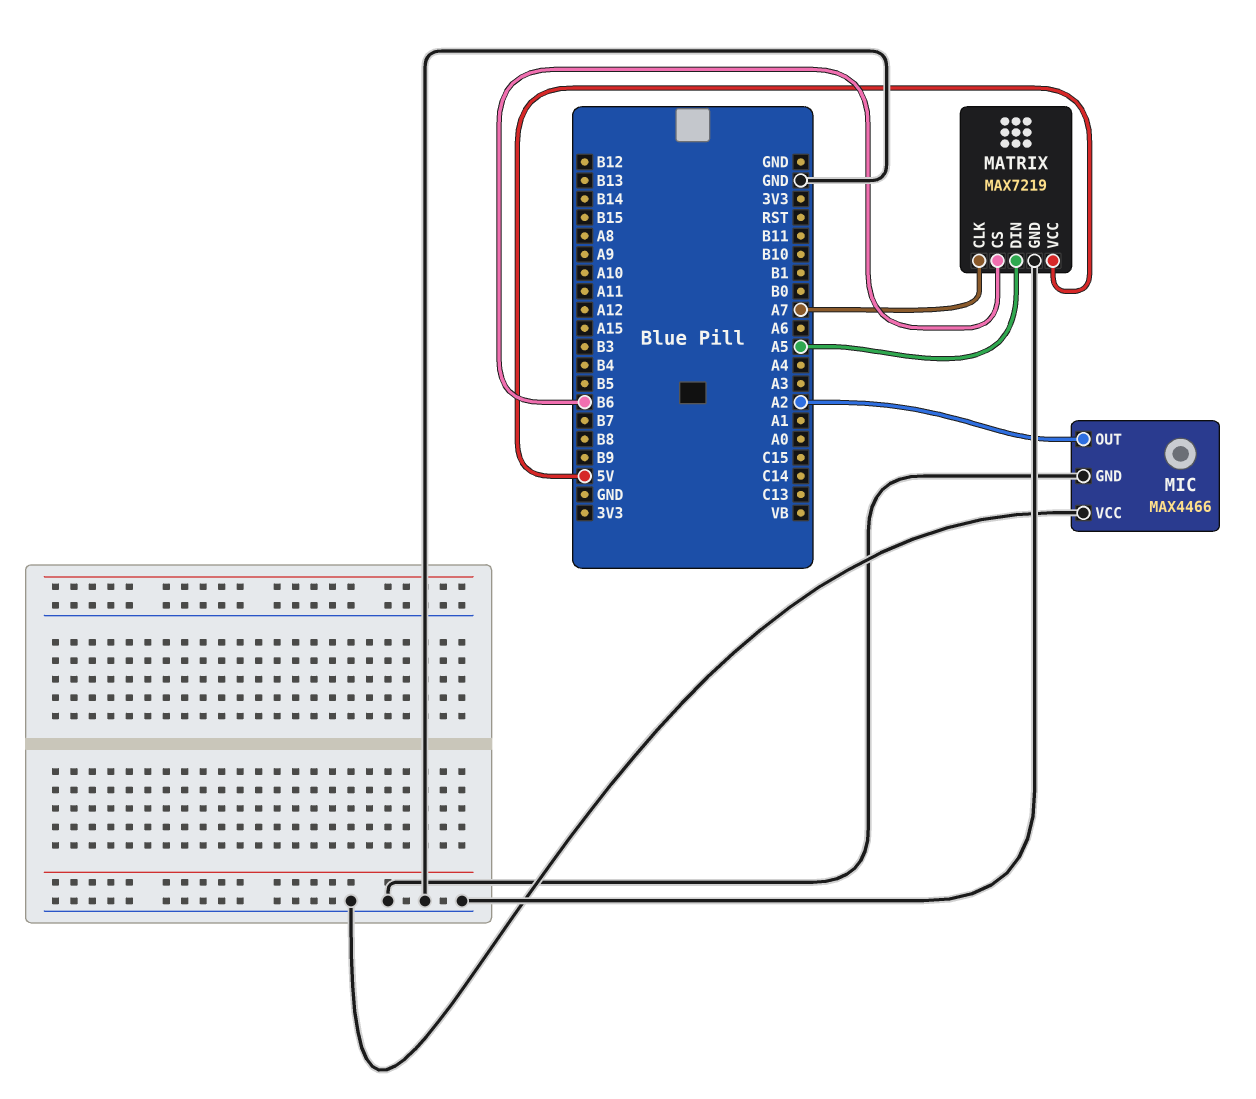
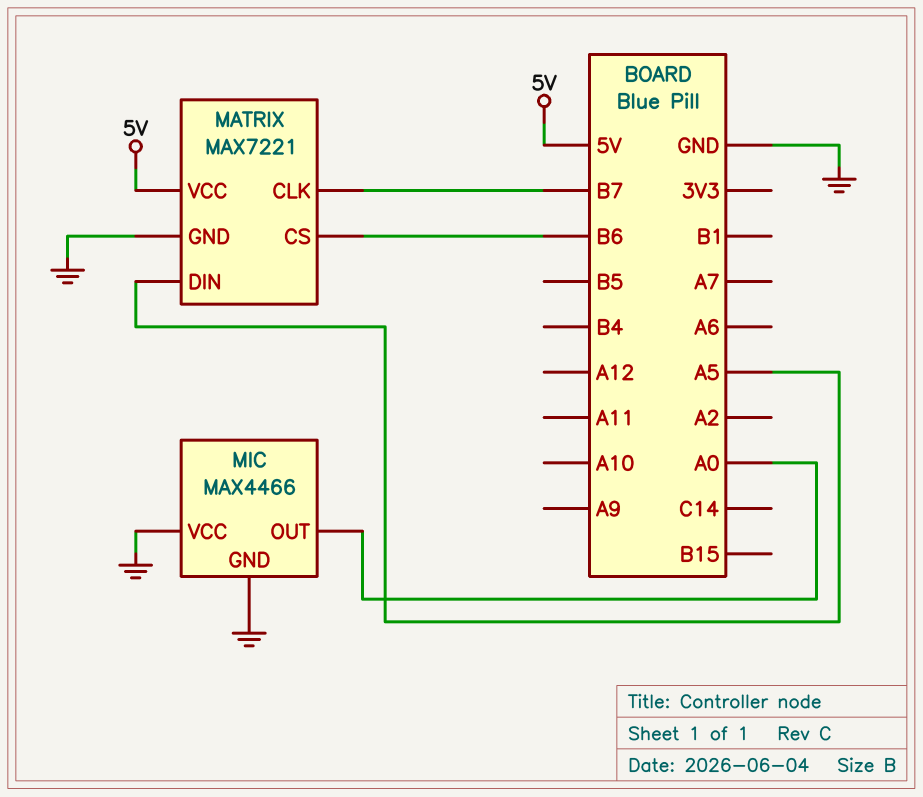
MATRIX: MAX7219 -> MAX7221
MATRIX pin CLK: A7 -> B7
MIC pin OUT: A2 -> A0

